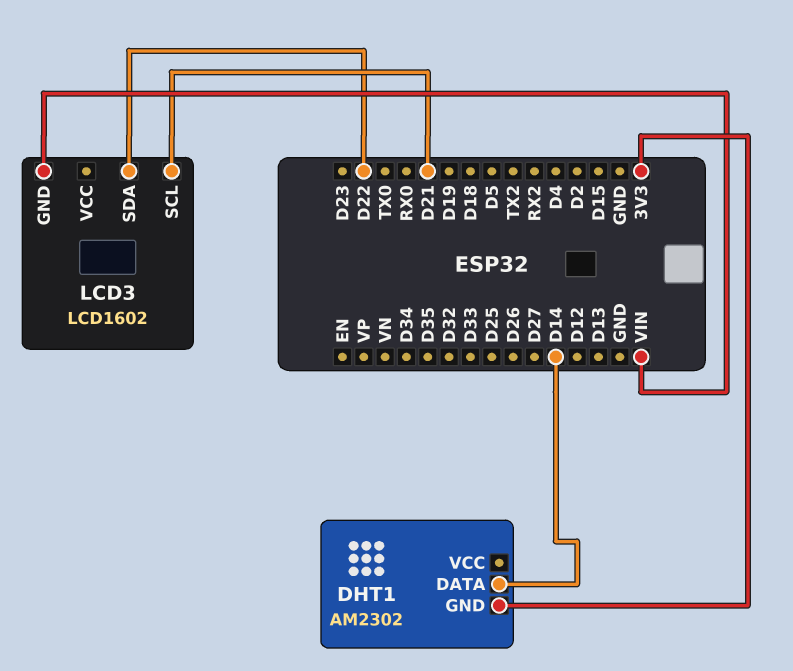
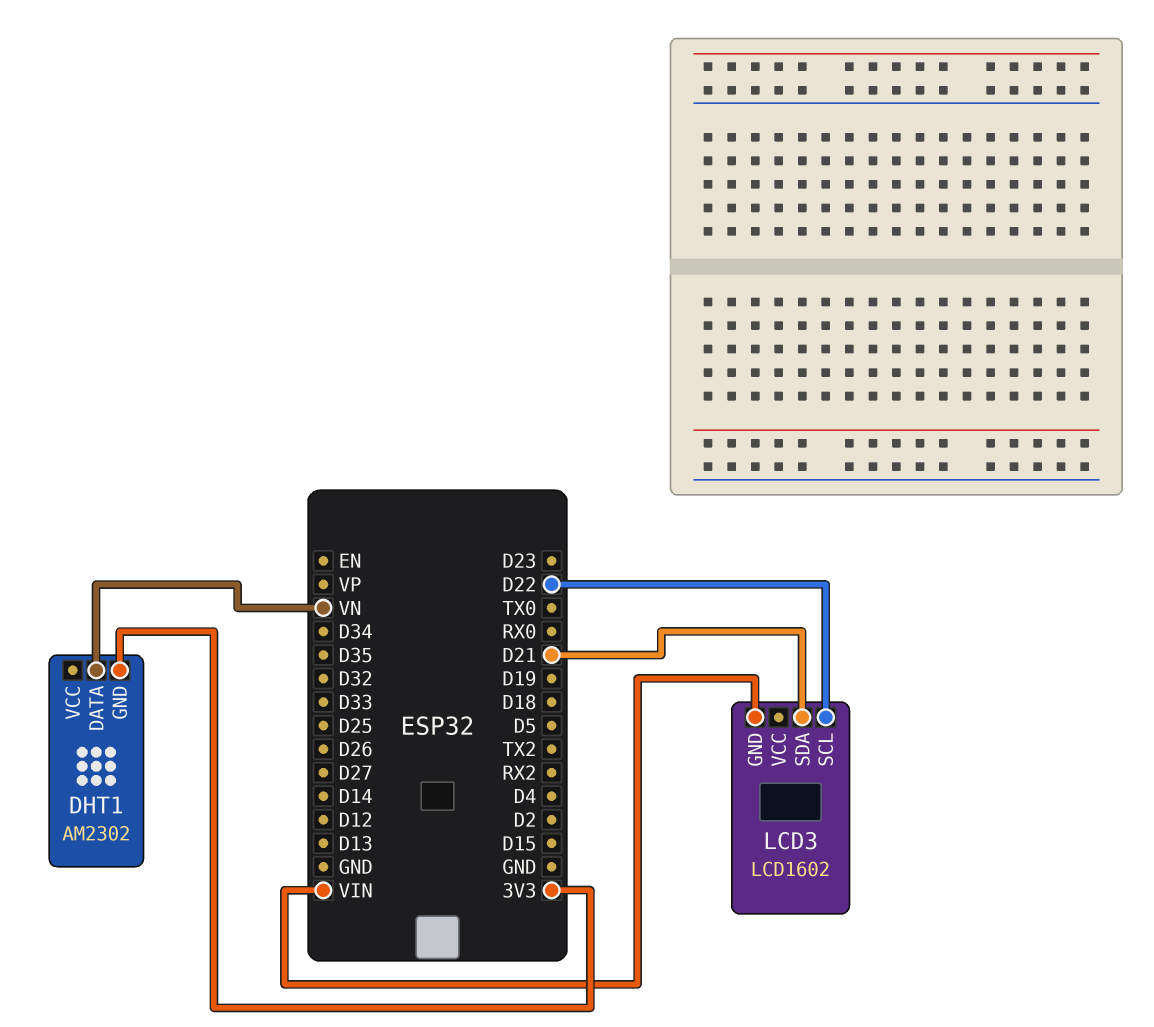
DHT1 pin DATA: D14 -> VN
LCD3 pin SCL: D21 -> D22
LCD3 pin SDA: D22 -> D21

